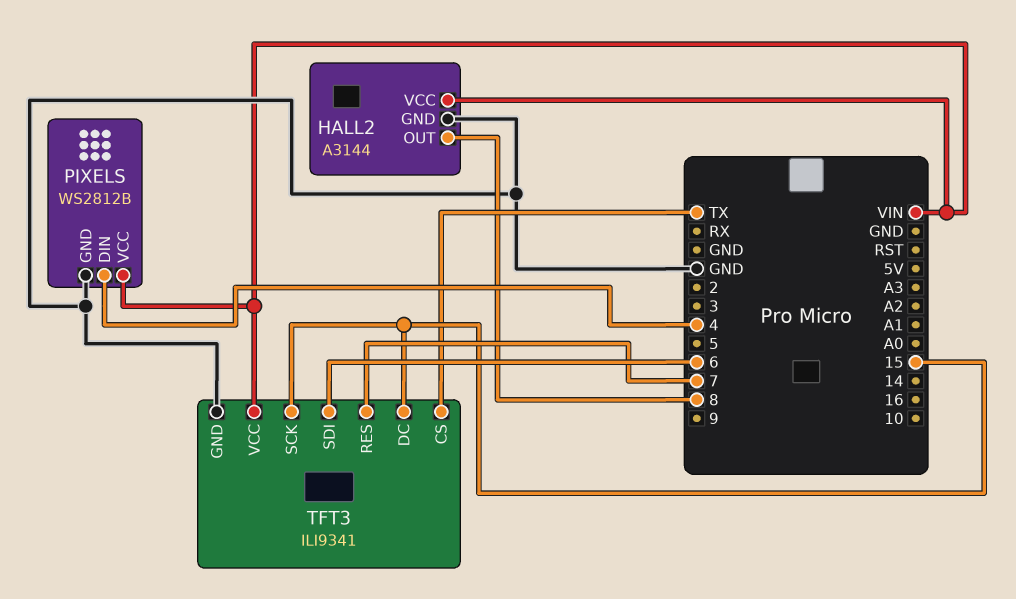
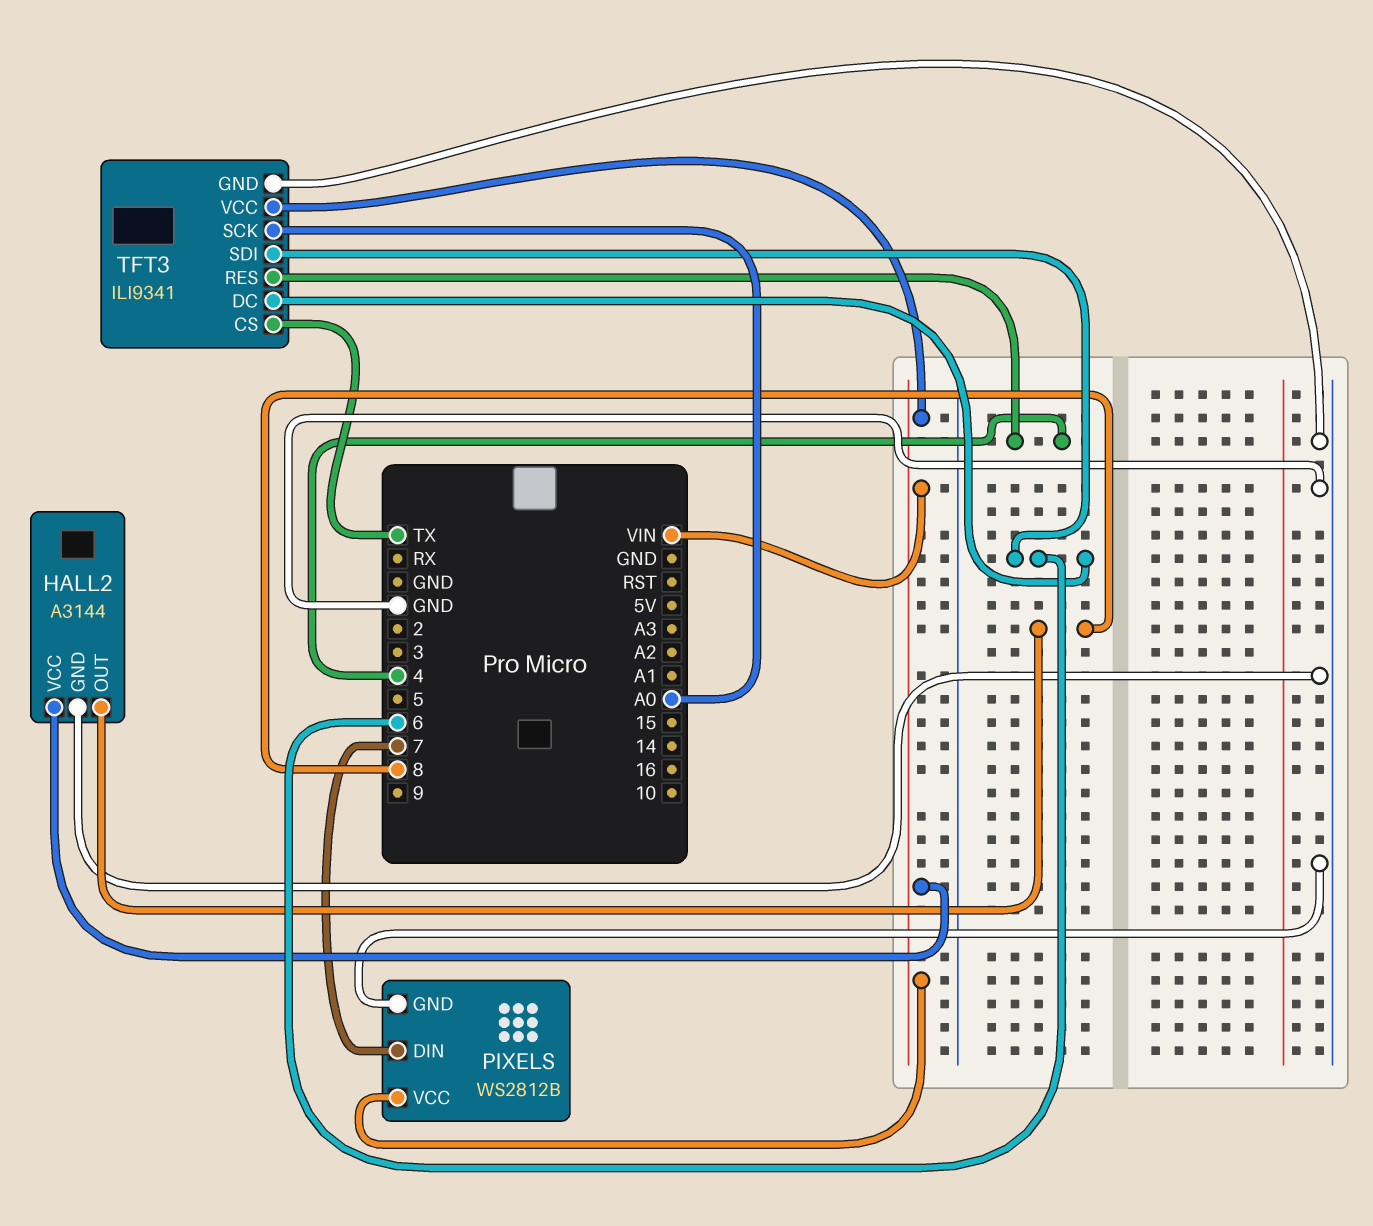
PIXELS pin DIN: 4 -> 7
TFT3 pin DC: 15 -> 6
TFT3 pin RES: 7 -> 4
TFT3 pin SCK: 15 -> A0

